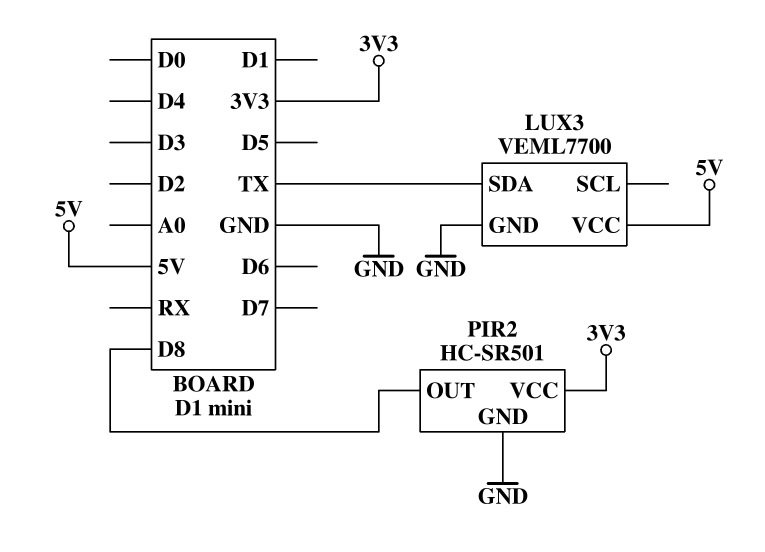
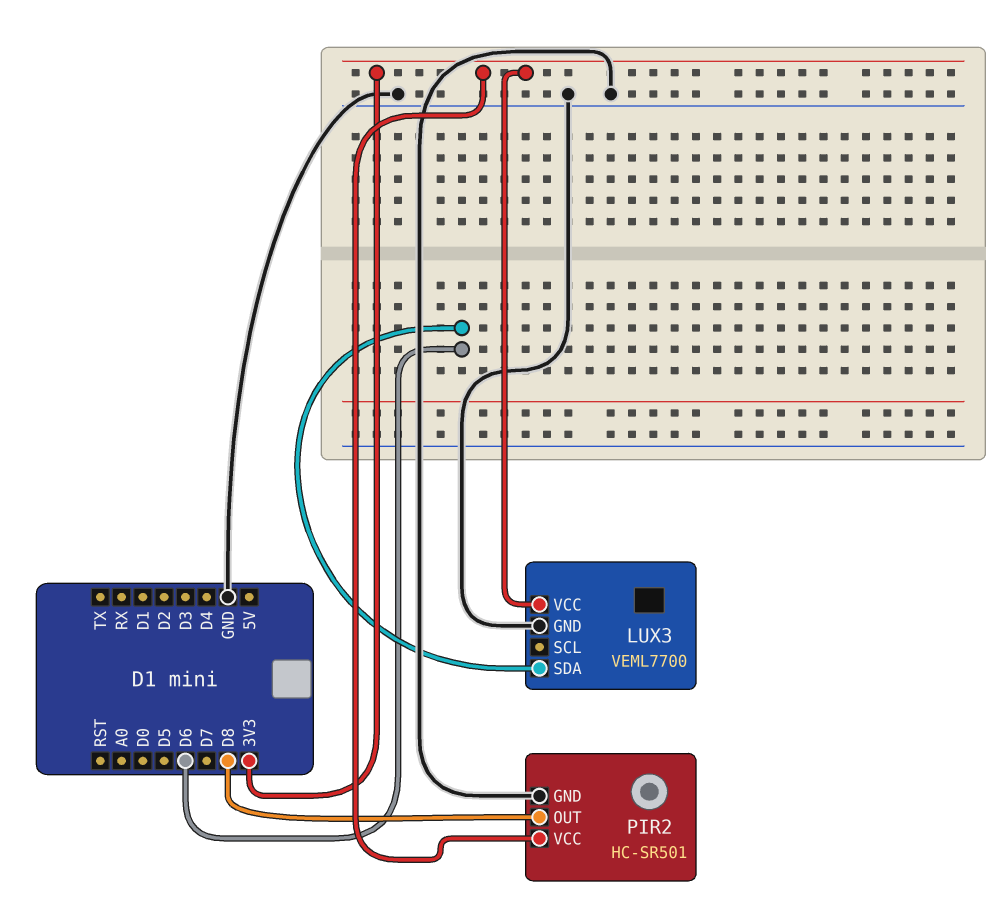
LUX3 pin SDA: TX -> D6
LUX3 pin VCC: 5V -> 3V3

